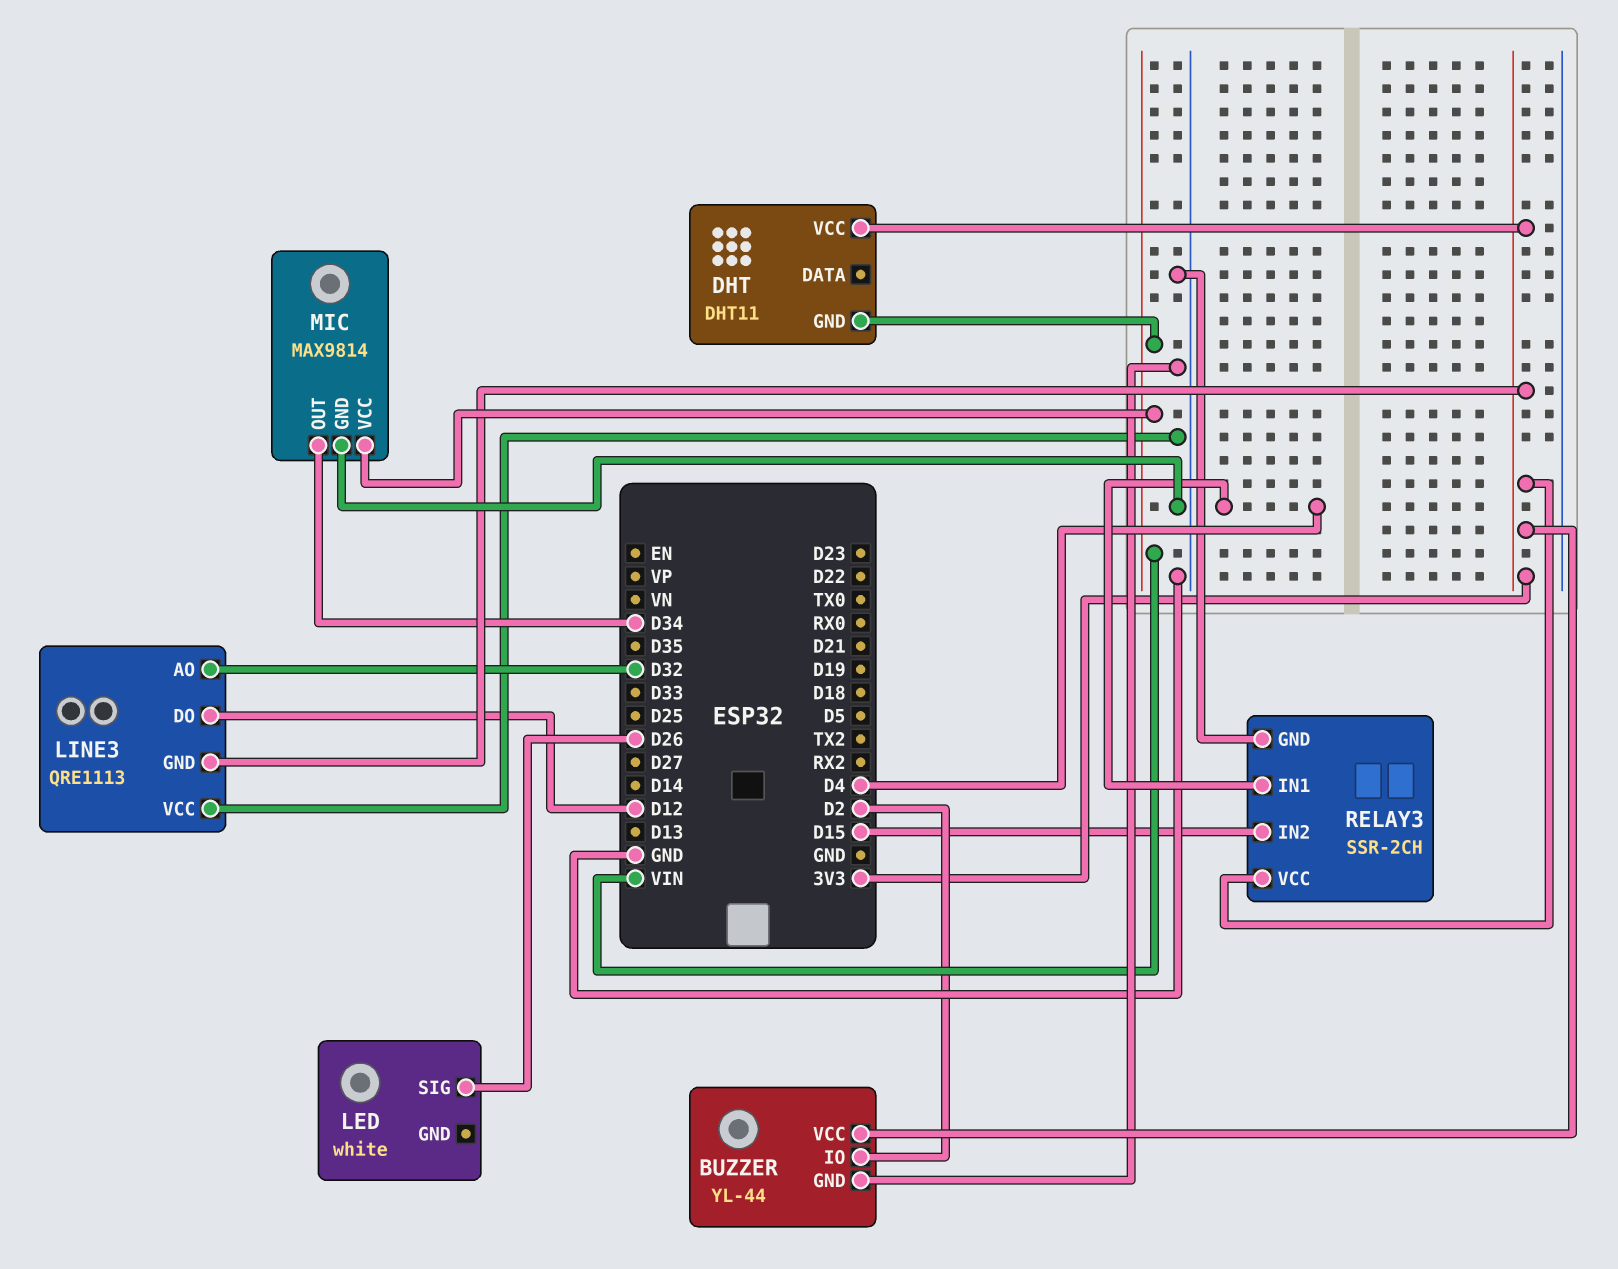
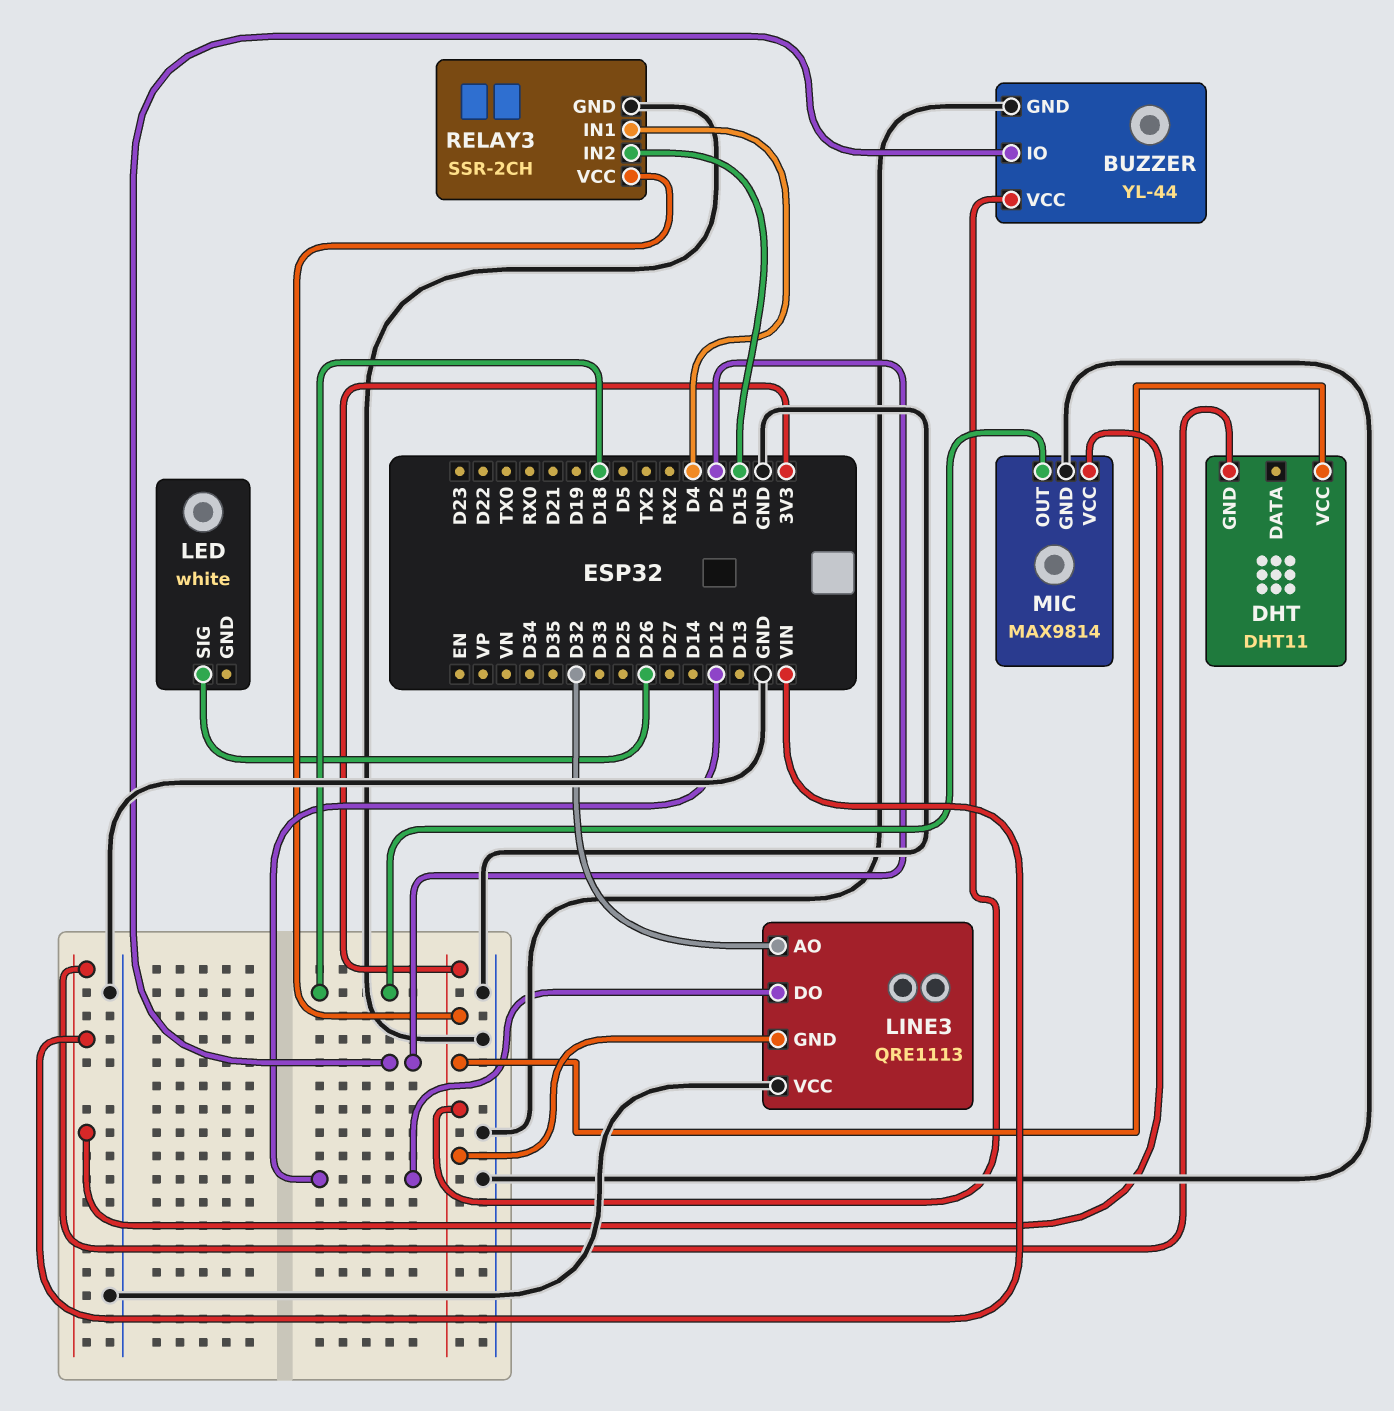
MIC pin OUT: D34 -> D18

